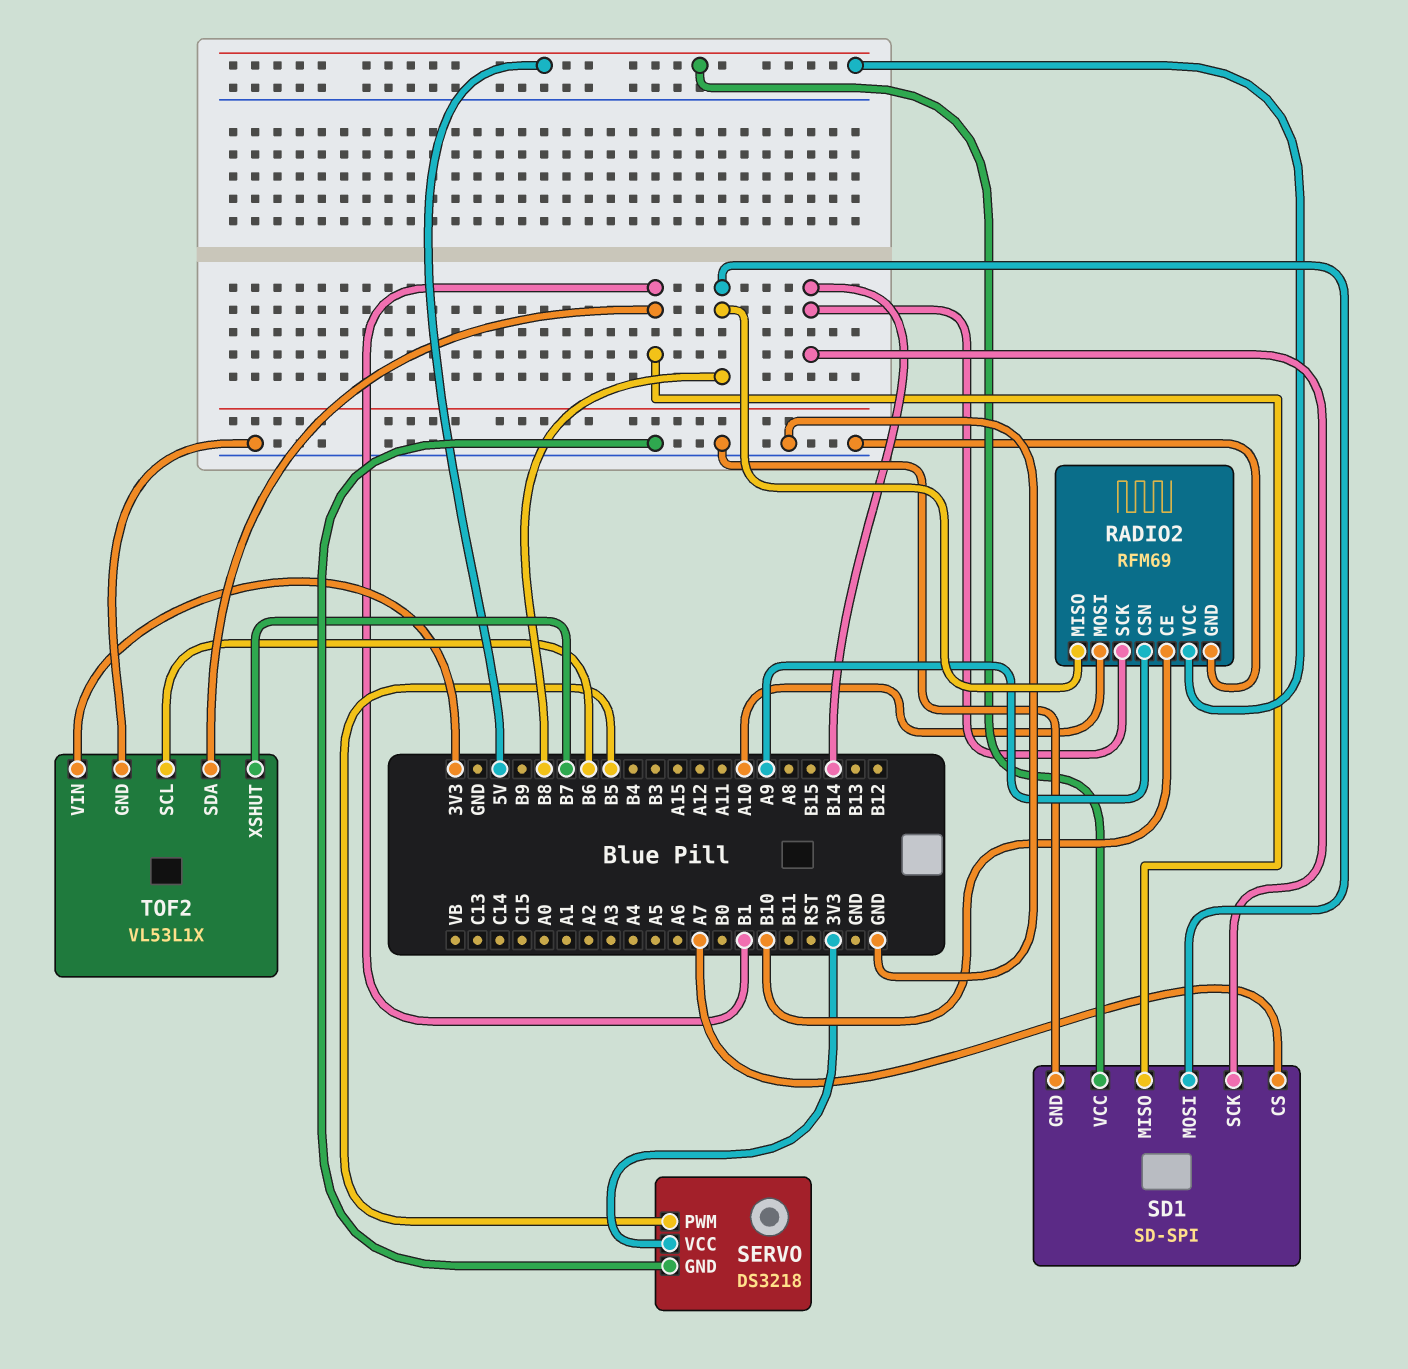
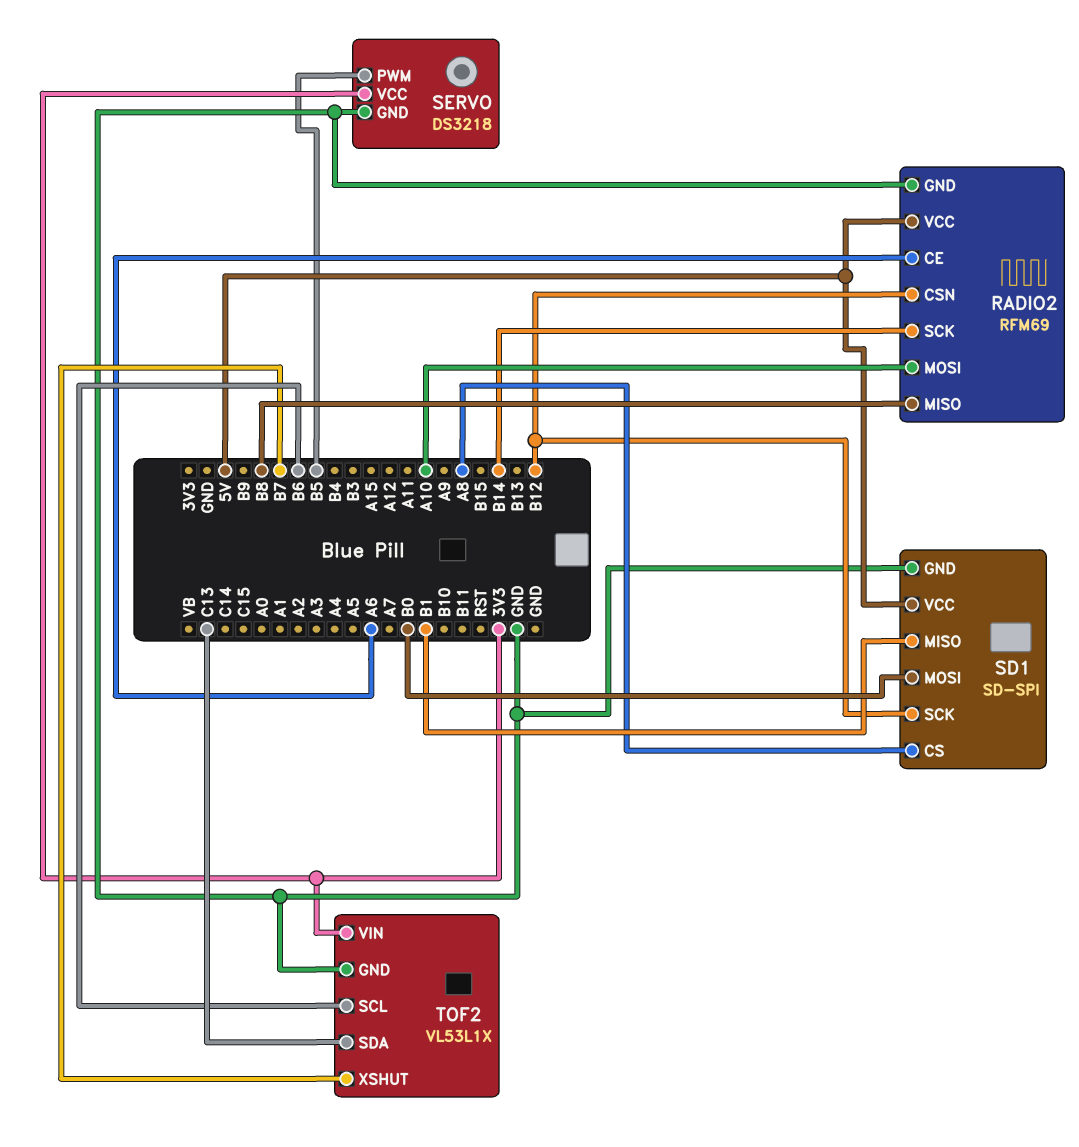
RADIO2 pin CE: B10 -> A6
RADIO2 pin CSN: A9 -> B12
SD1 pin CS: A7 -> A8
SD1 pin MOSI: B8 -> B0
SD1 pin SCK: B14 -> B12
TOF2 pin SDA: B1 -> C13

